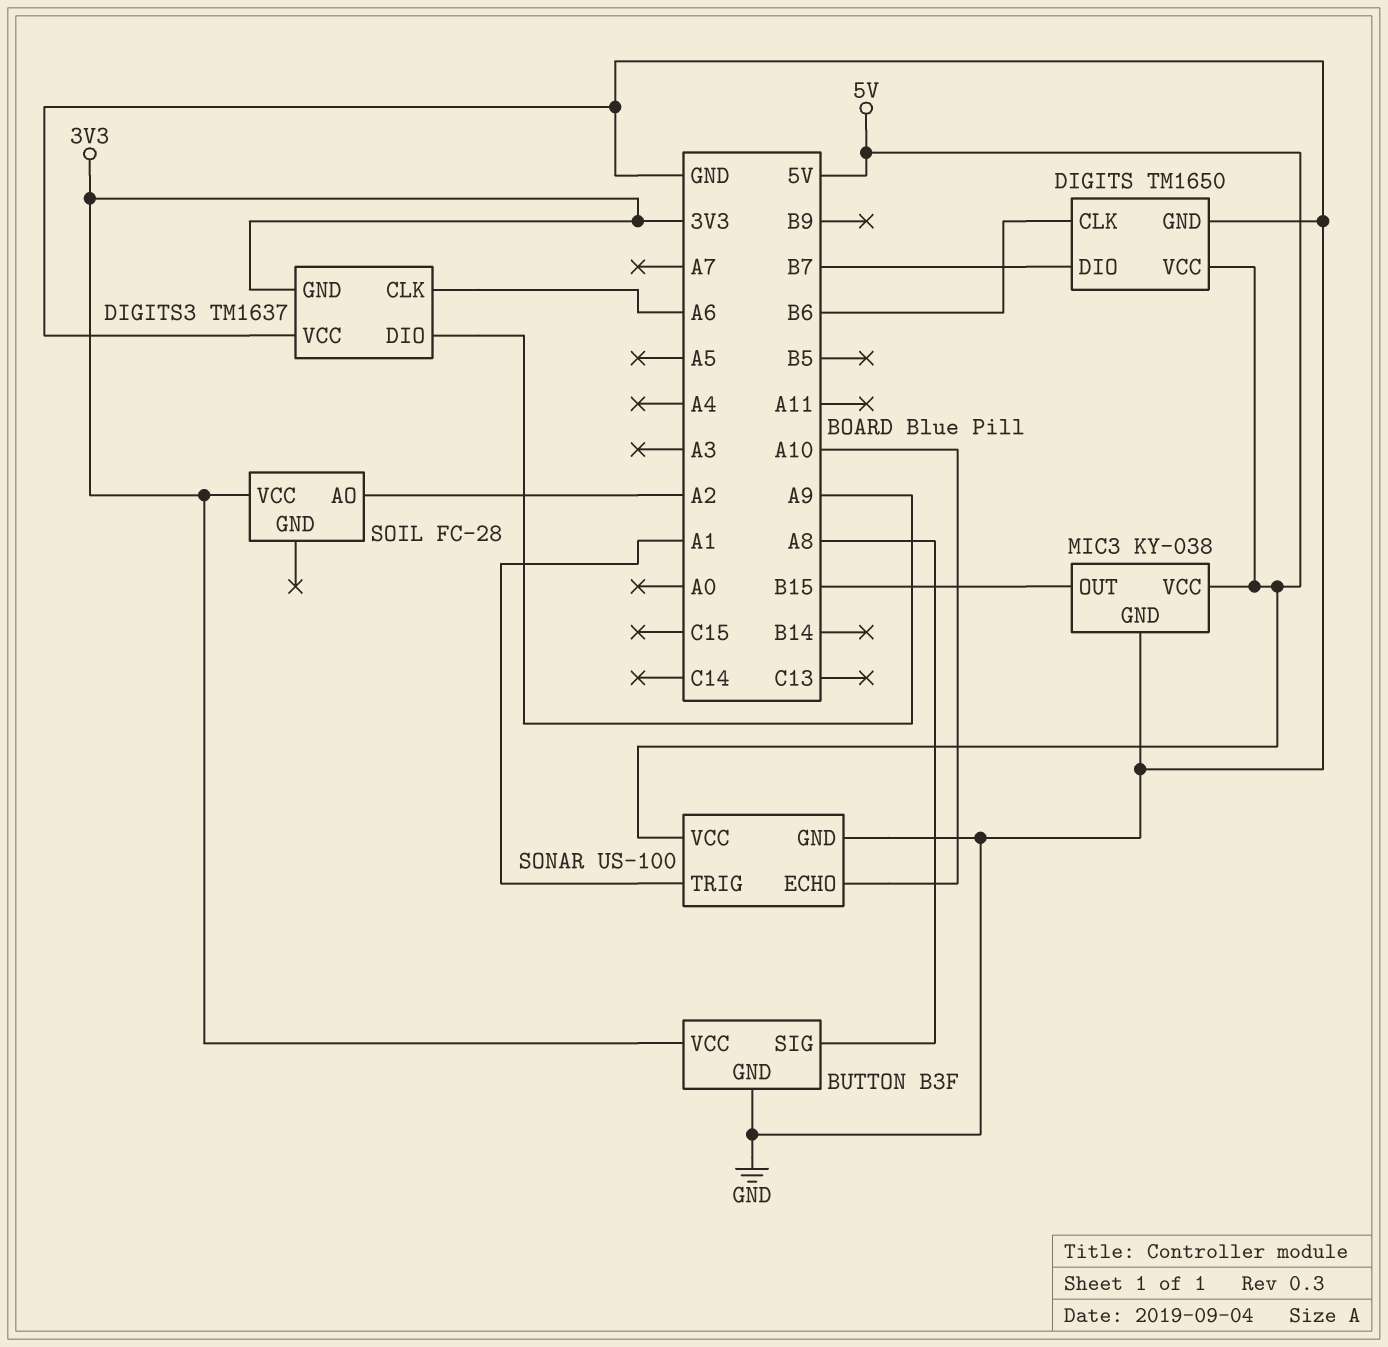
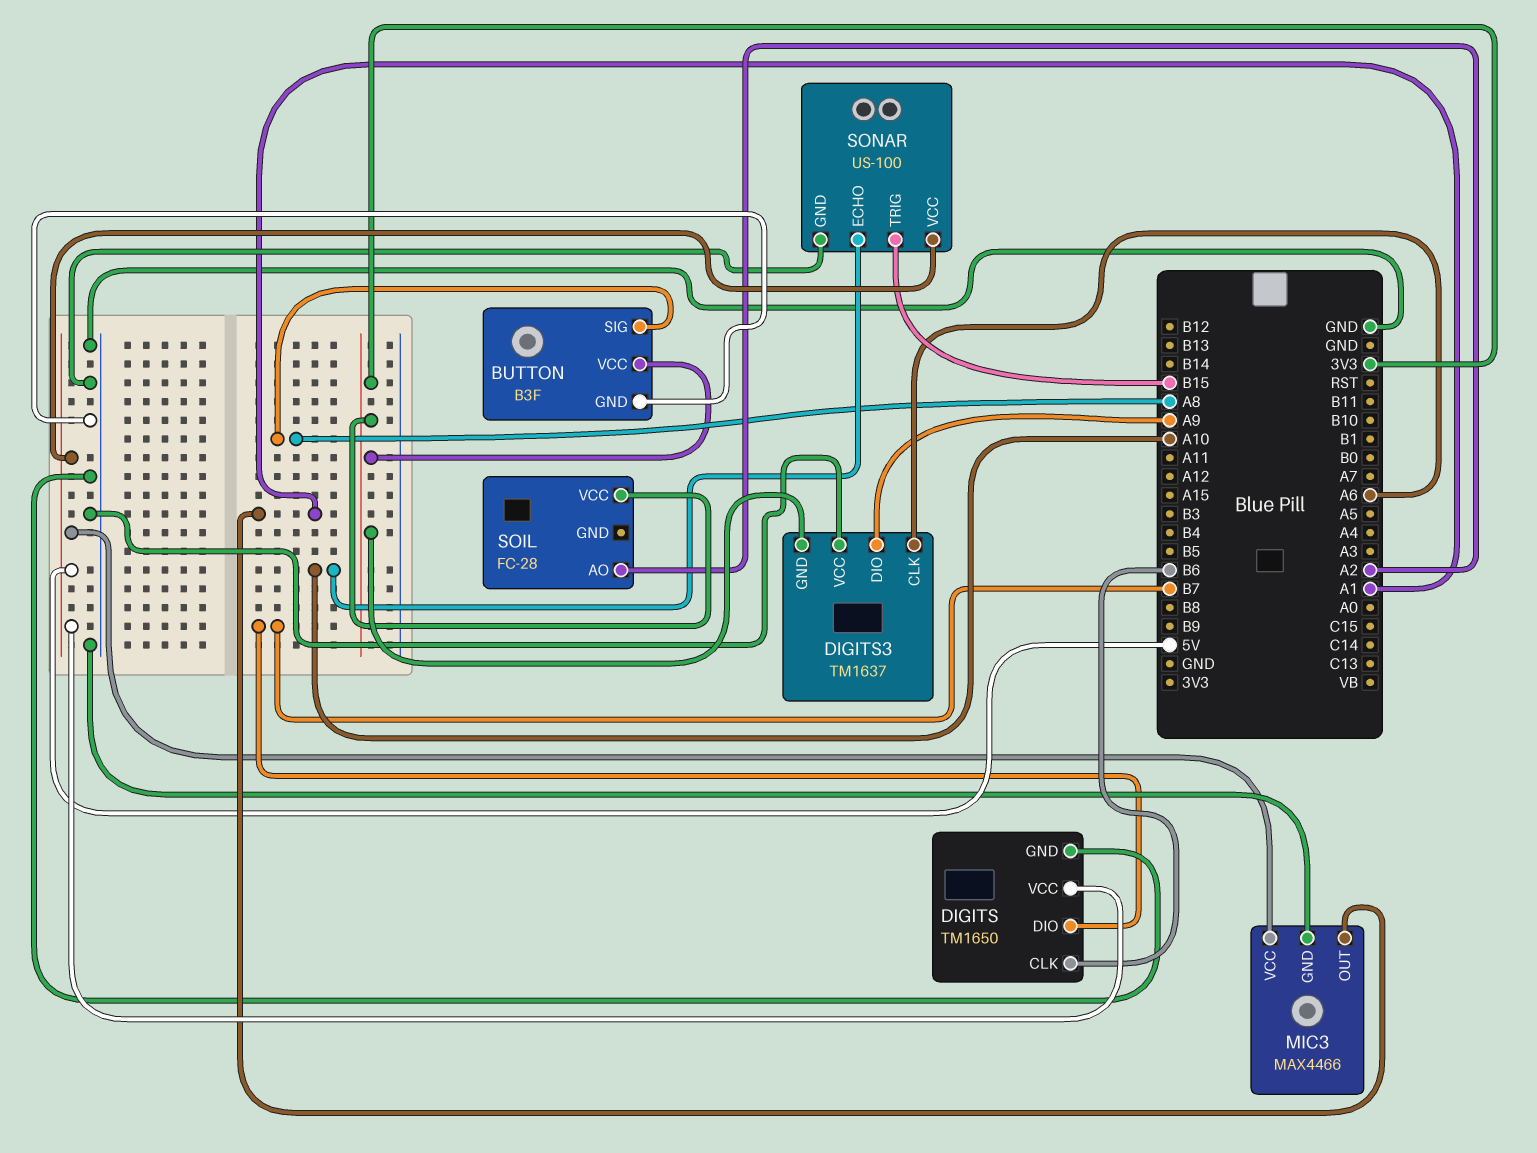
MIC3: KY-038 -> MAX4466
MIC3 pin OUT: B15 -> A1
SONAR pin TRIG: A1 -> B15

